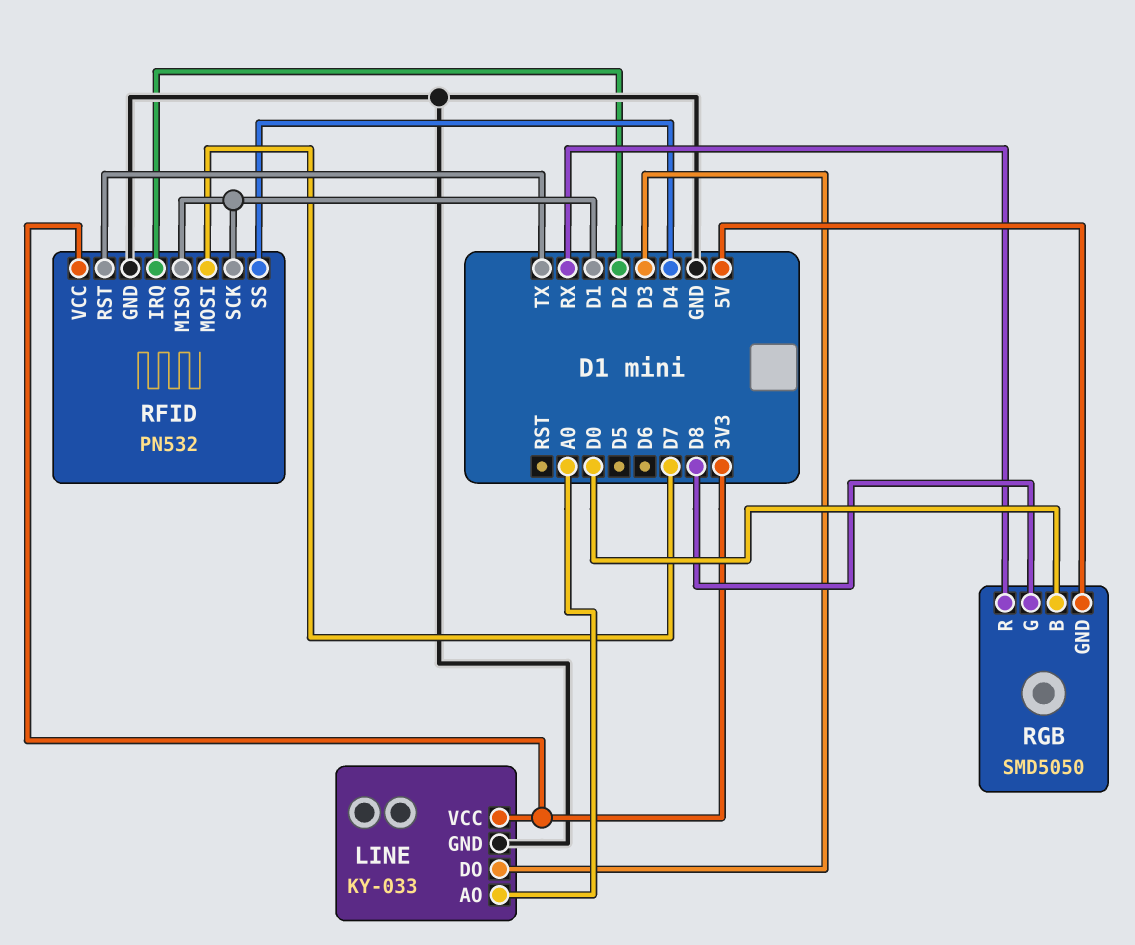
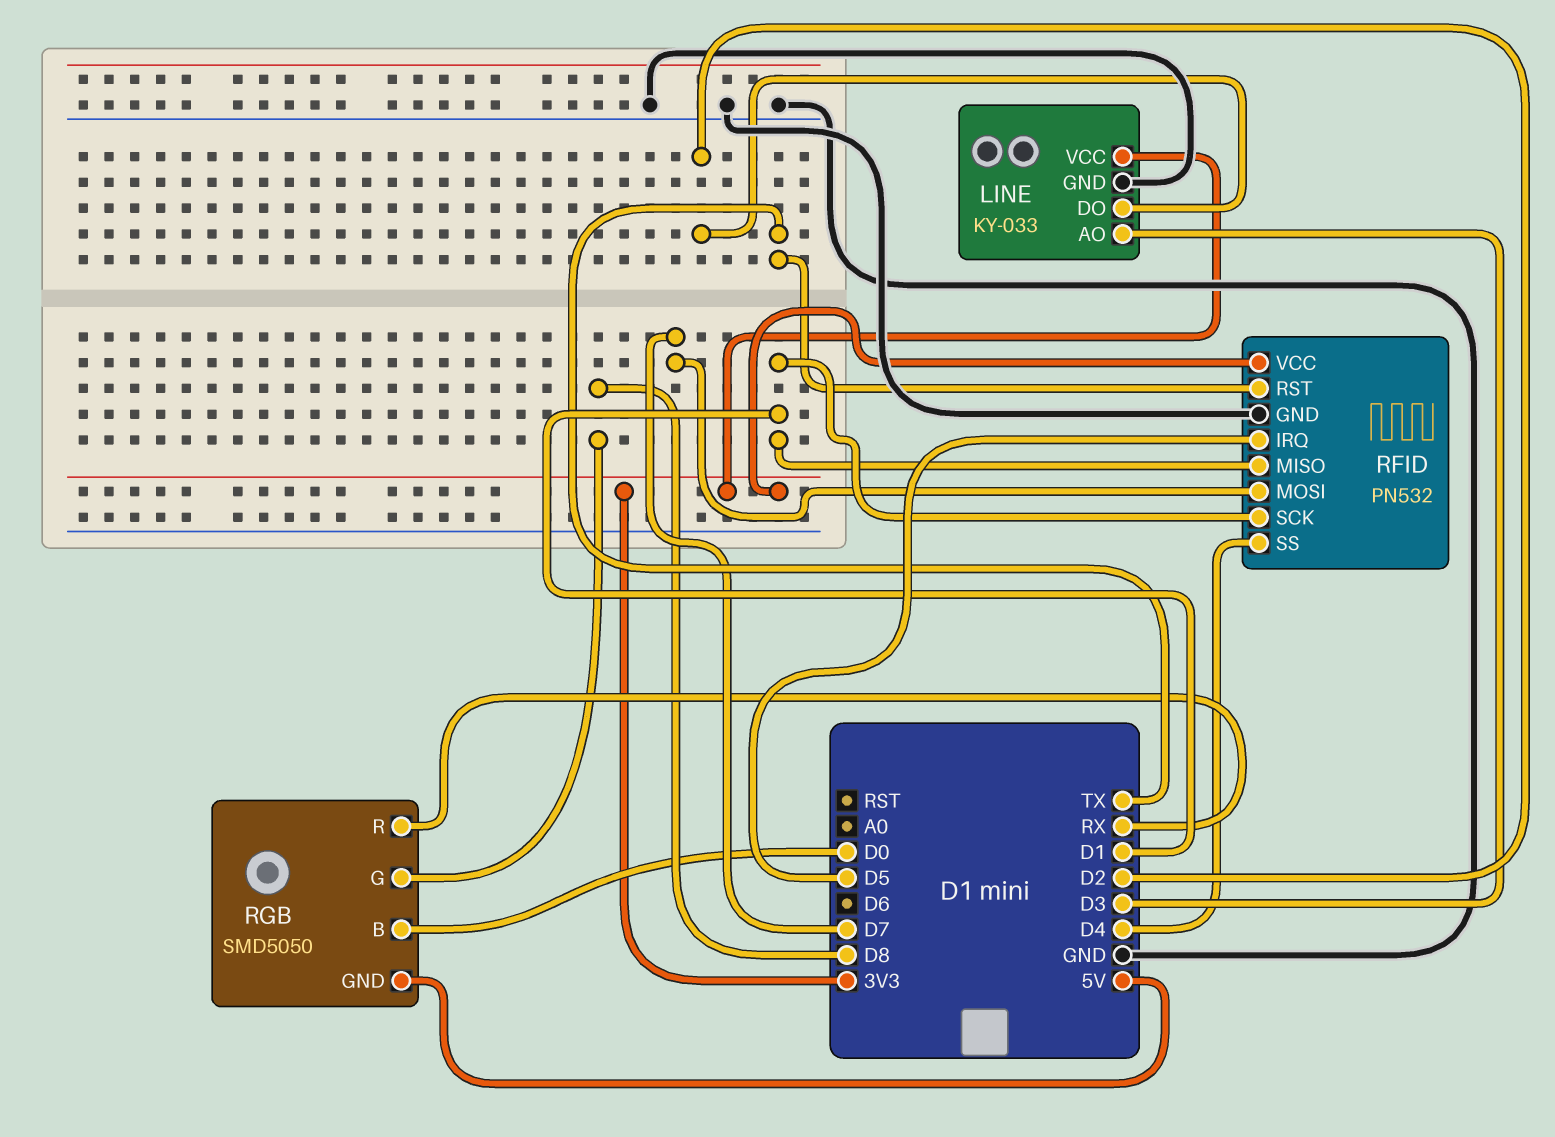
LINE pin AO: A0 -> D3
LINE pin DO: D3 -> D2
RFID pin IRQ: D2 -> D5

